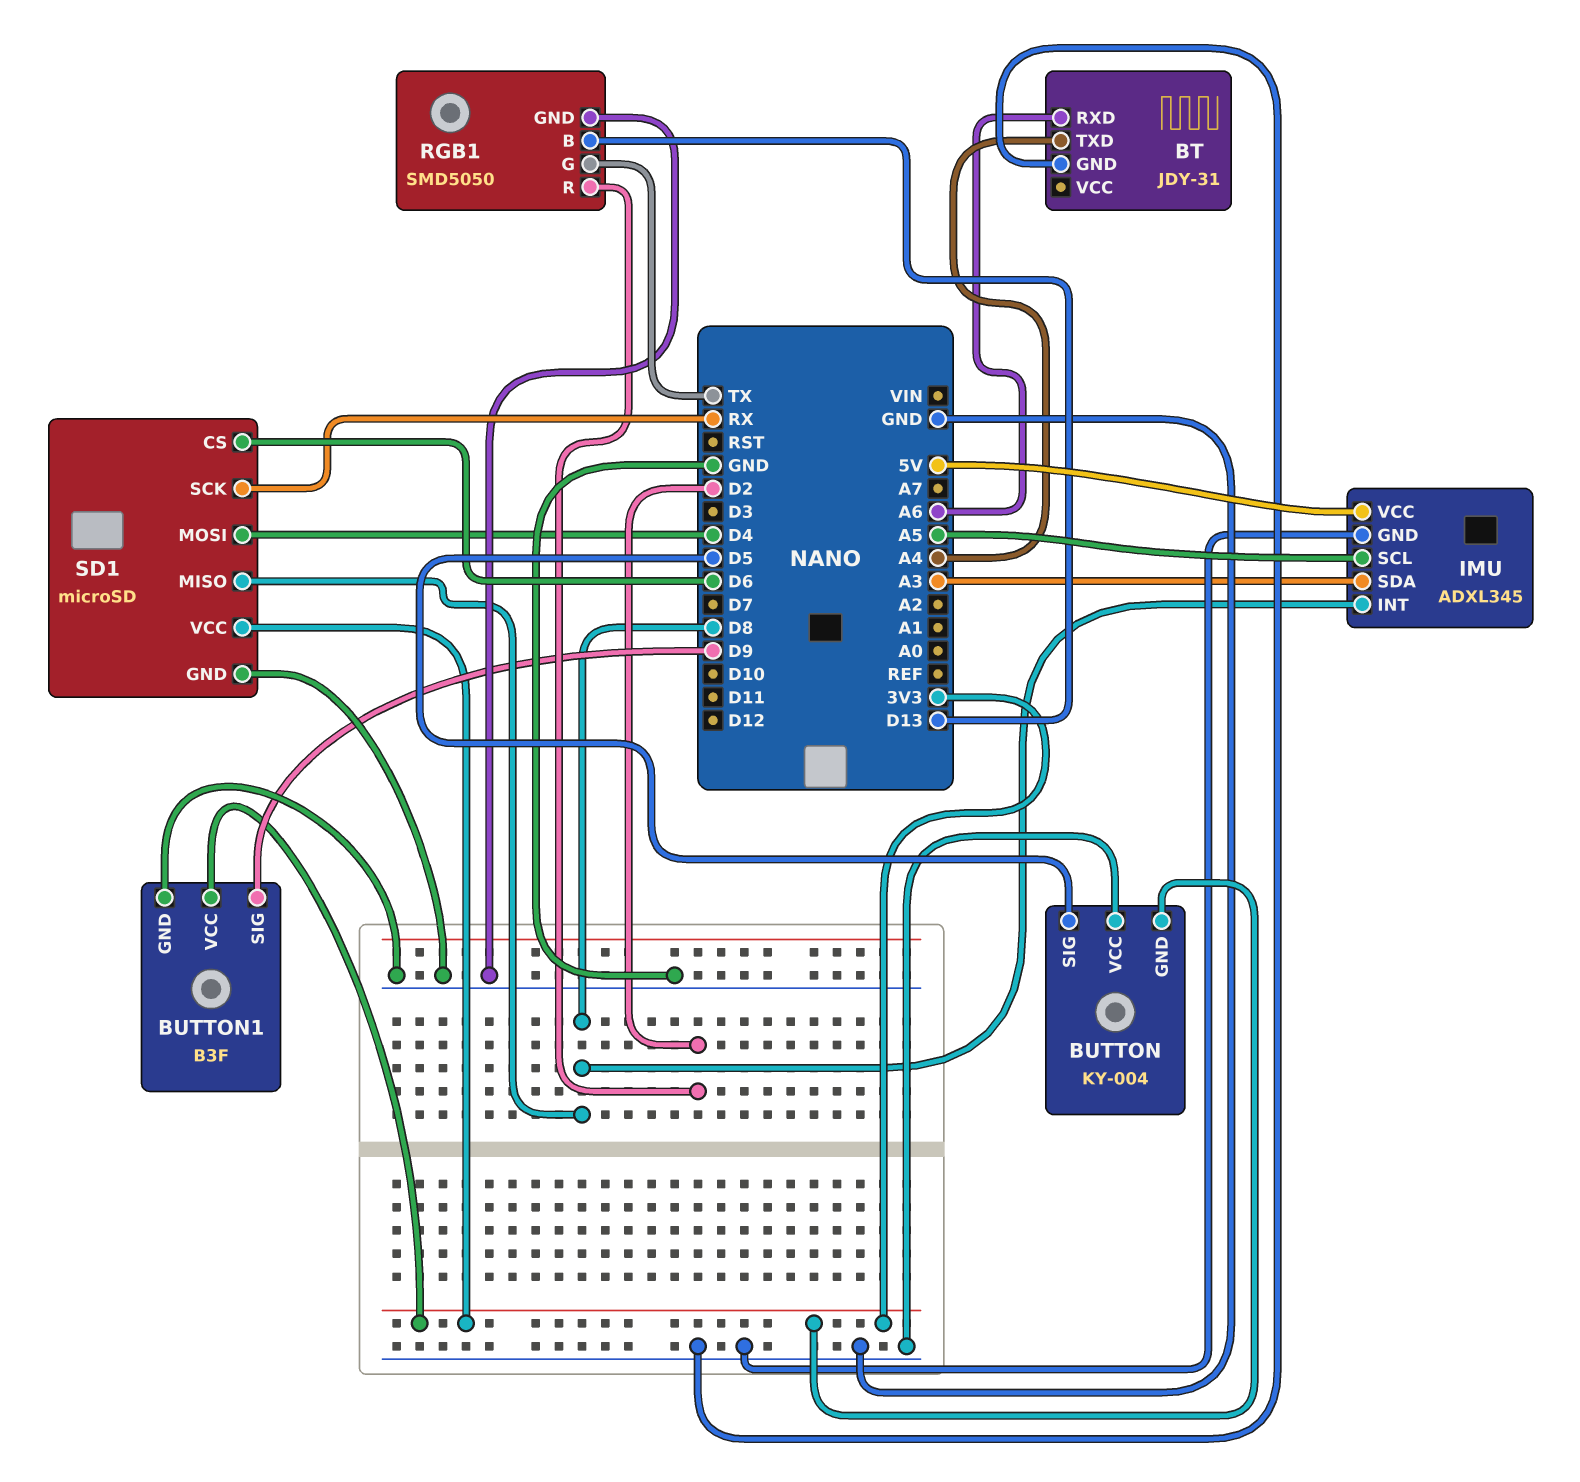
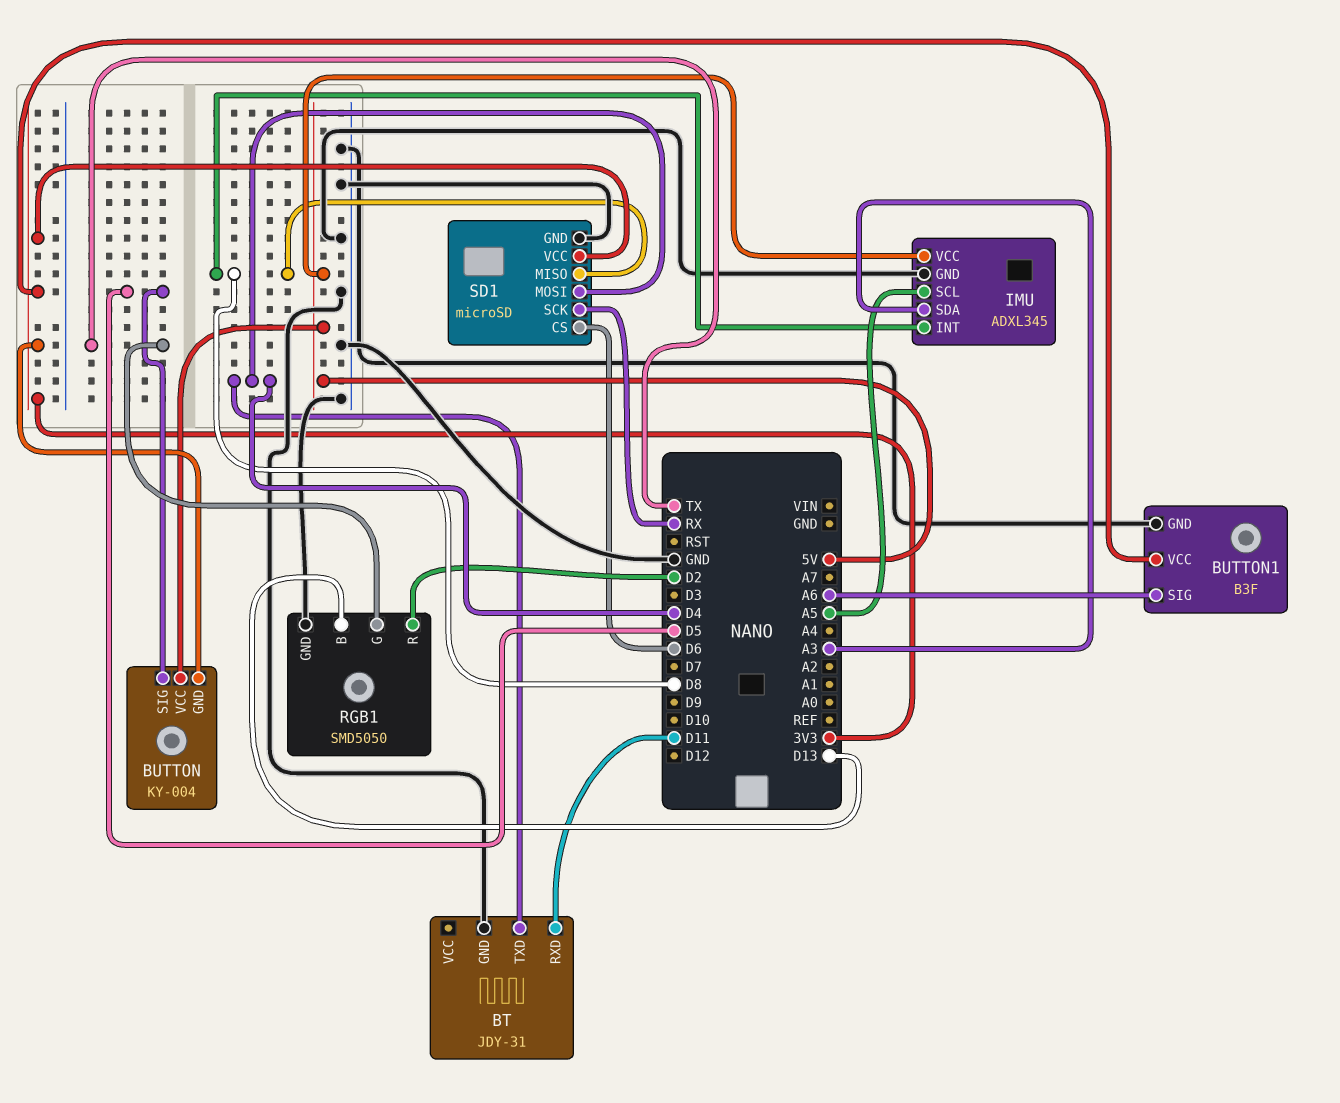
BT pin RXD: A6 -> D11
BT pin TXD: A4 -> D4
BUTTON pin VCC: GND -> 5V
BUTTON1 pin SIG: D9 -> A6

